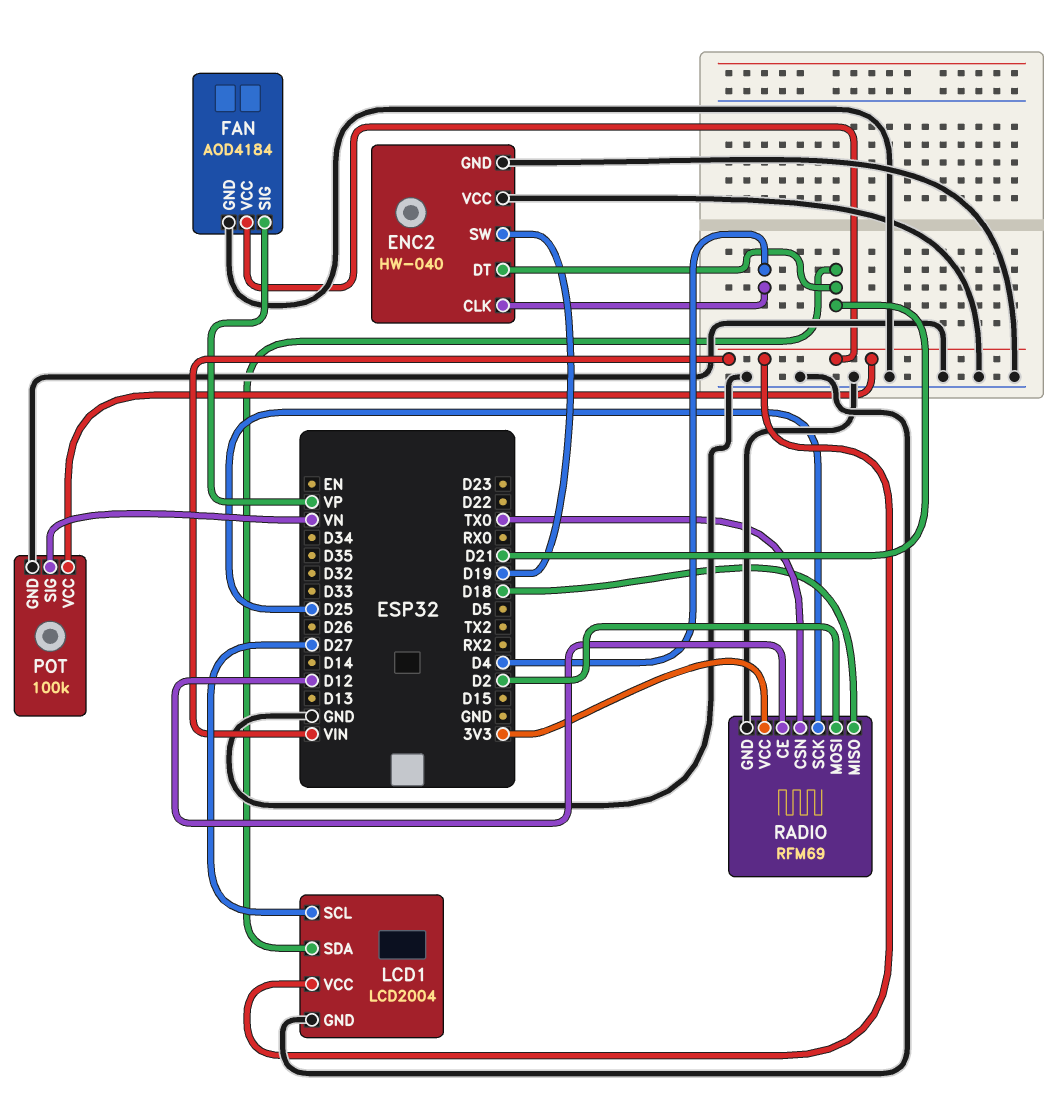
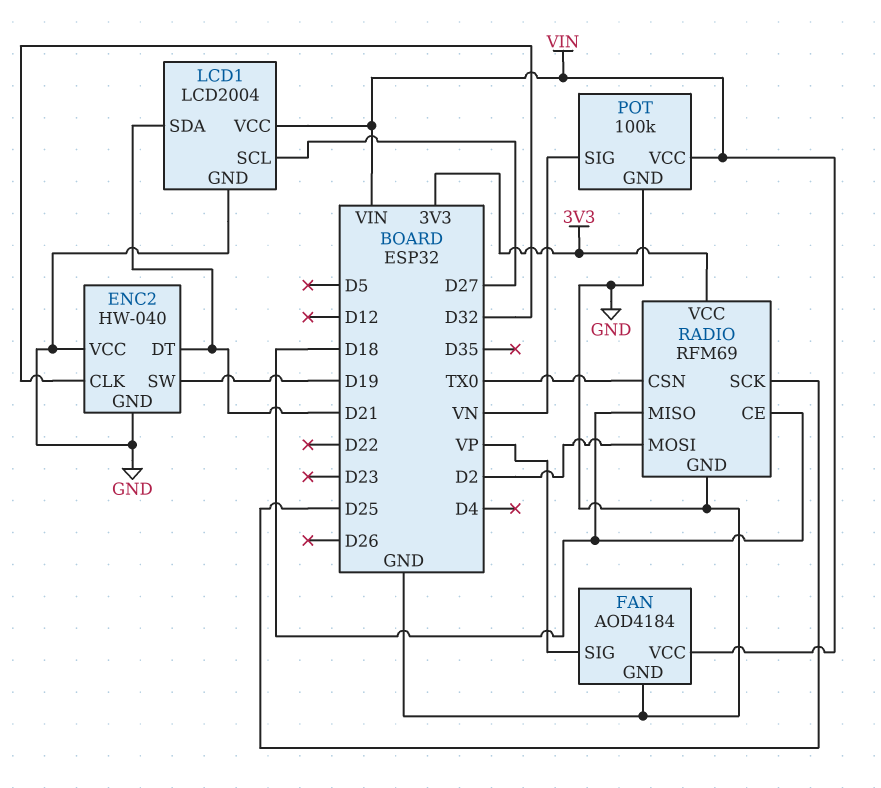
ENC2 pin CLK: D4 -> D32
RADIO pin CE: D12 -> D18

